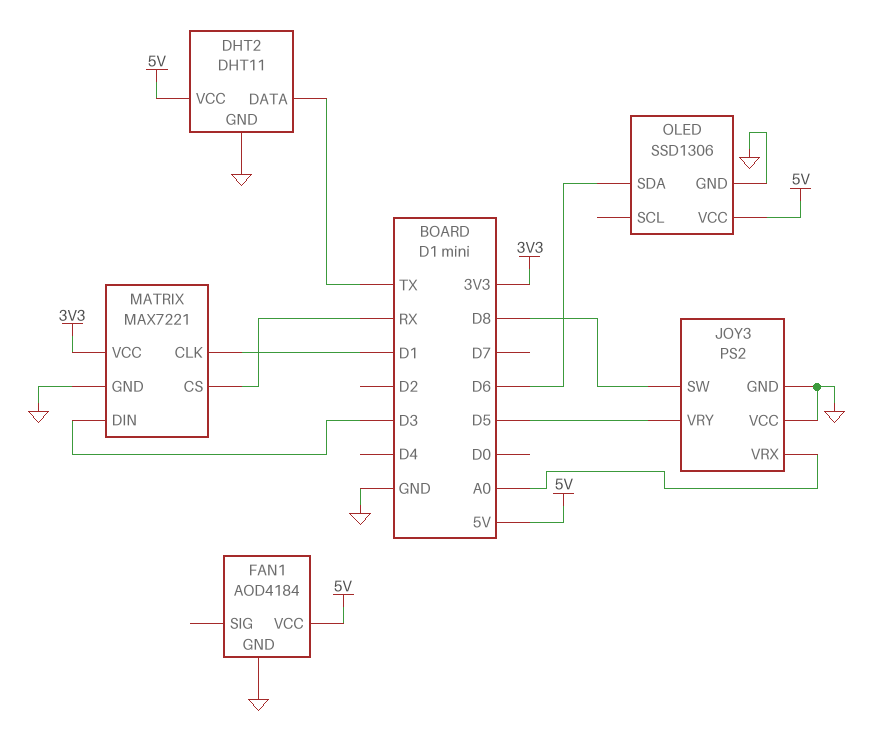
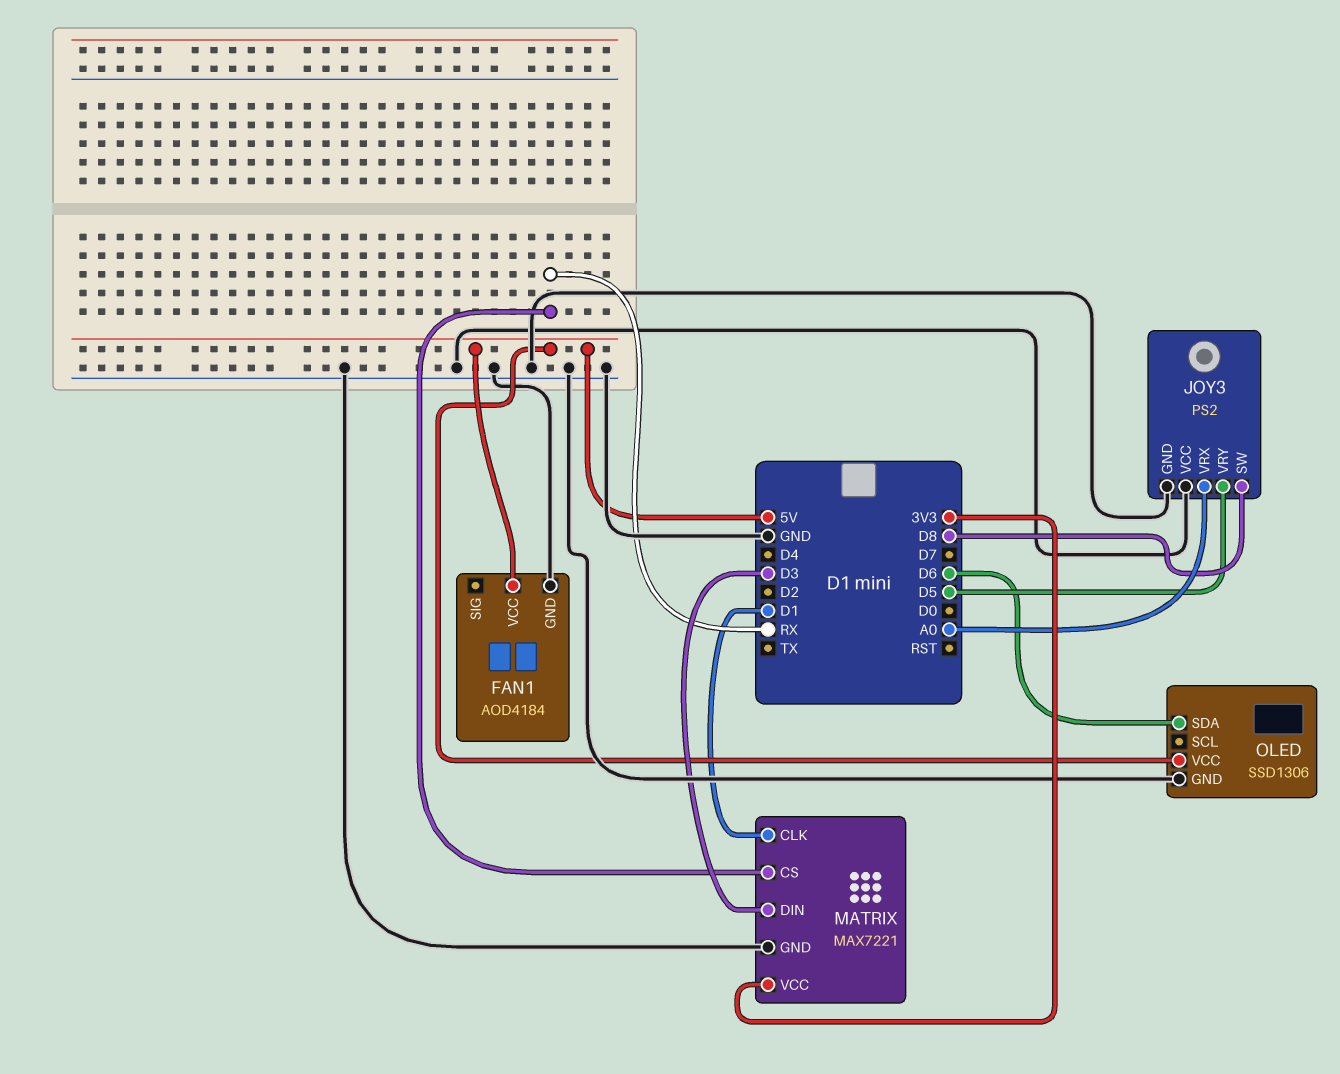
DHT2: DHT11 -> none
DHT2 pin DATA: TX -> none
DHT2 pin GND: GND -> none
DHT2 pin VCC: 5V -> none

